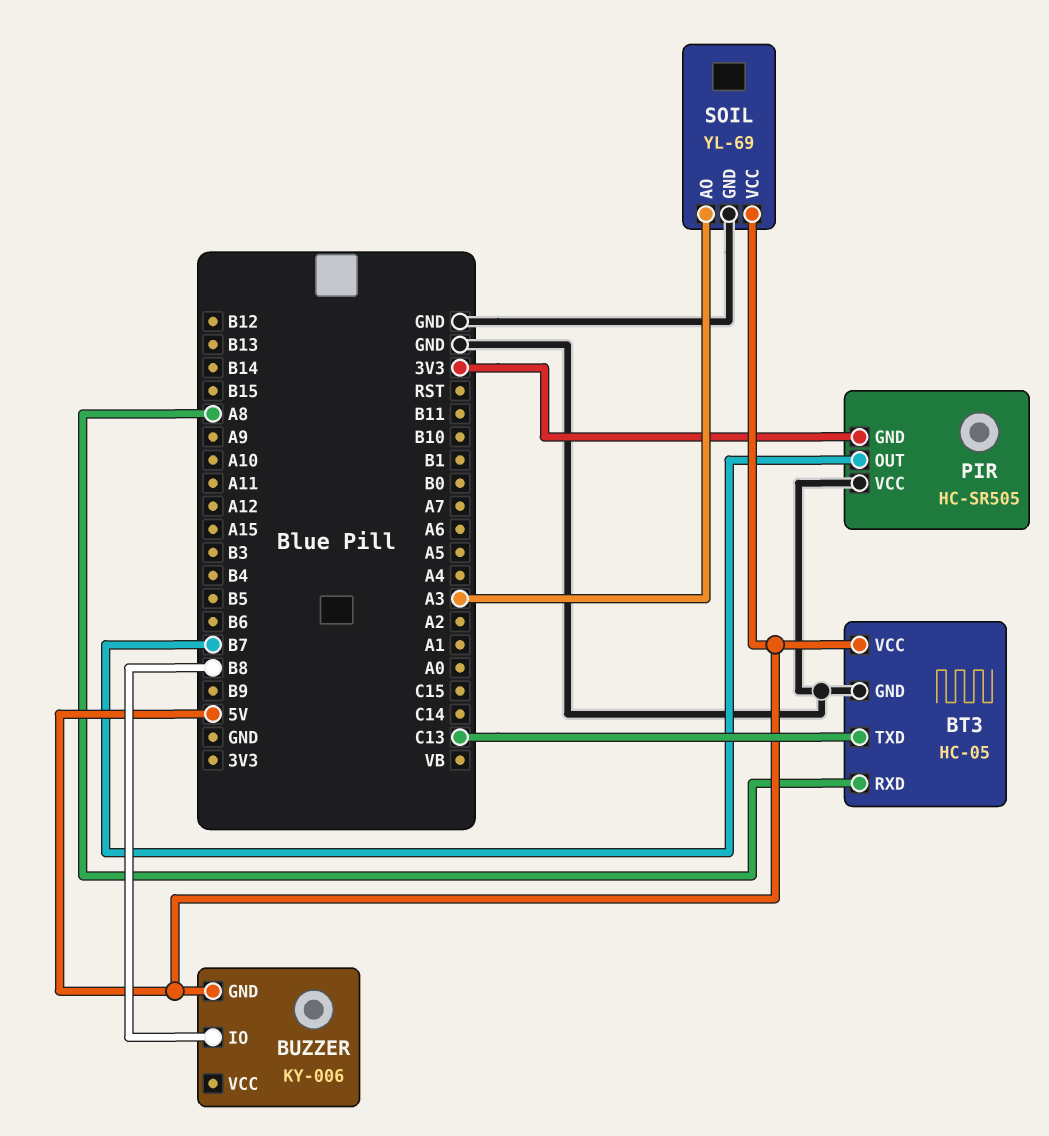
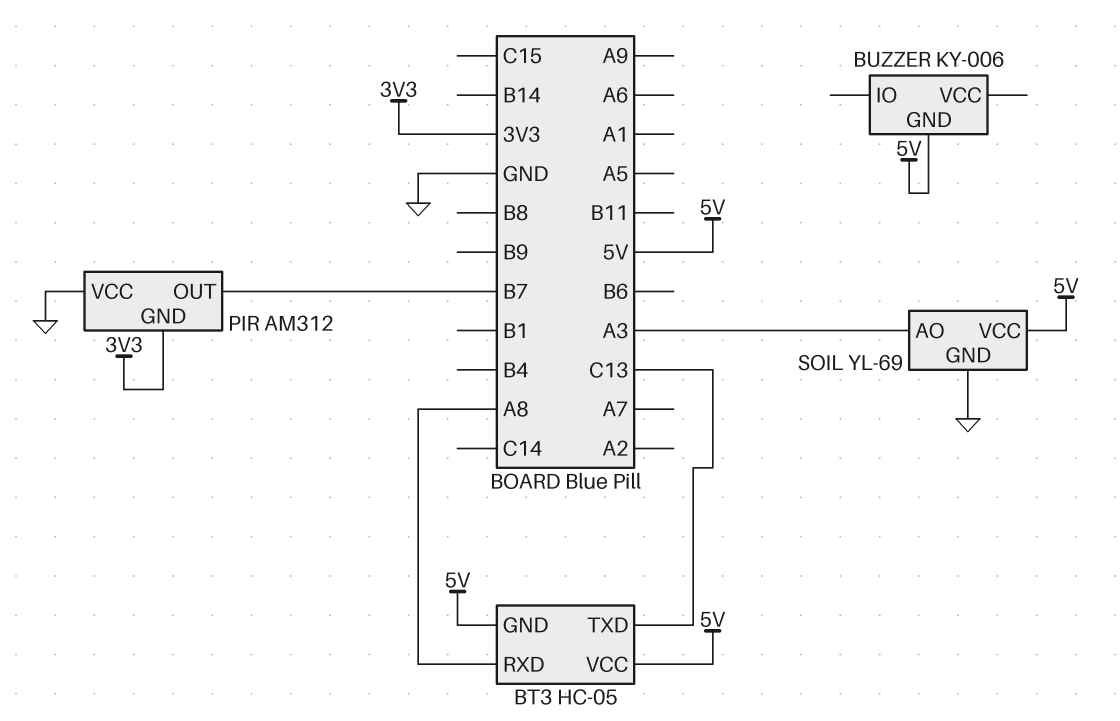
BT3 pin GND: GND -> 5V
BUZZER pin IO: B8 -> none
PIR: HC-SR505 -> AM312

